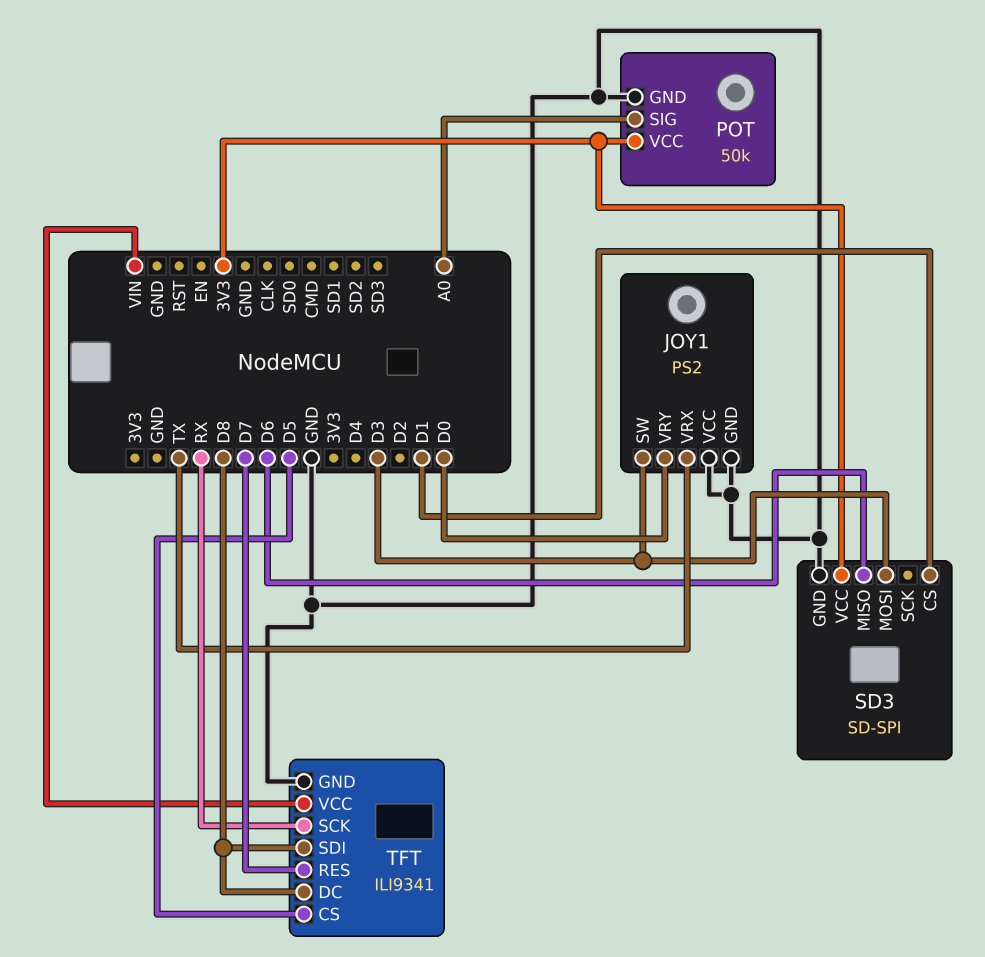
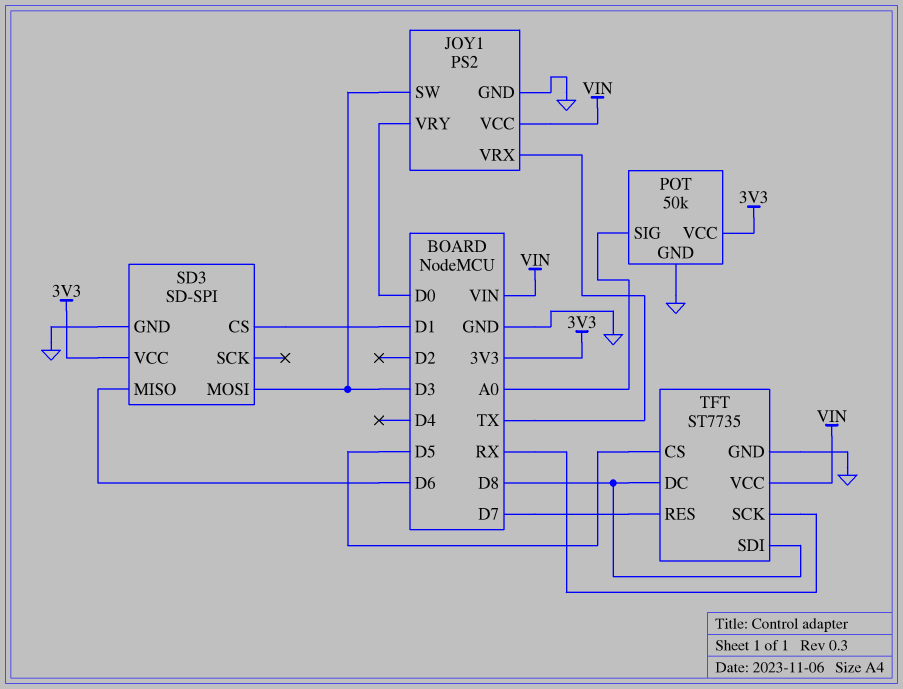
JOY1 pin VCC: GND -> VIN
TFT: ILI9341 -> ST7735

